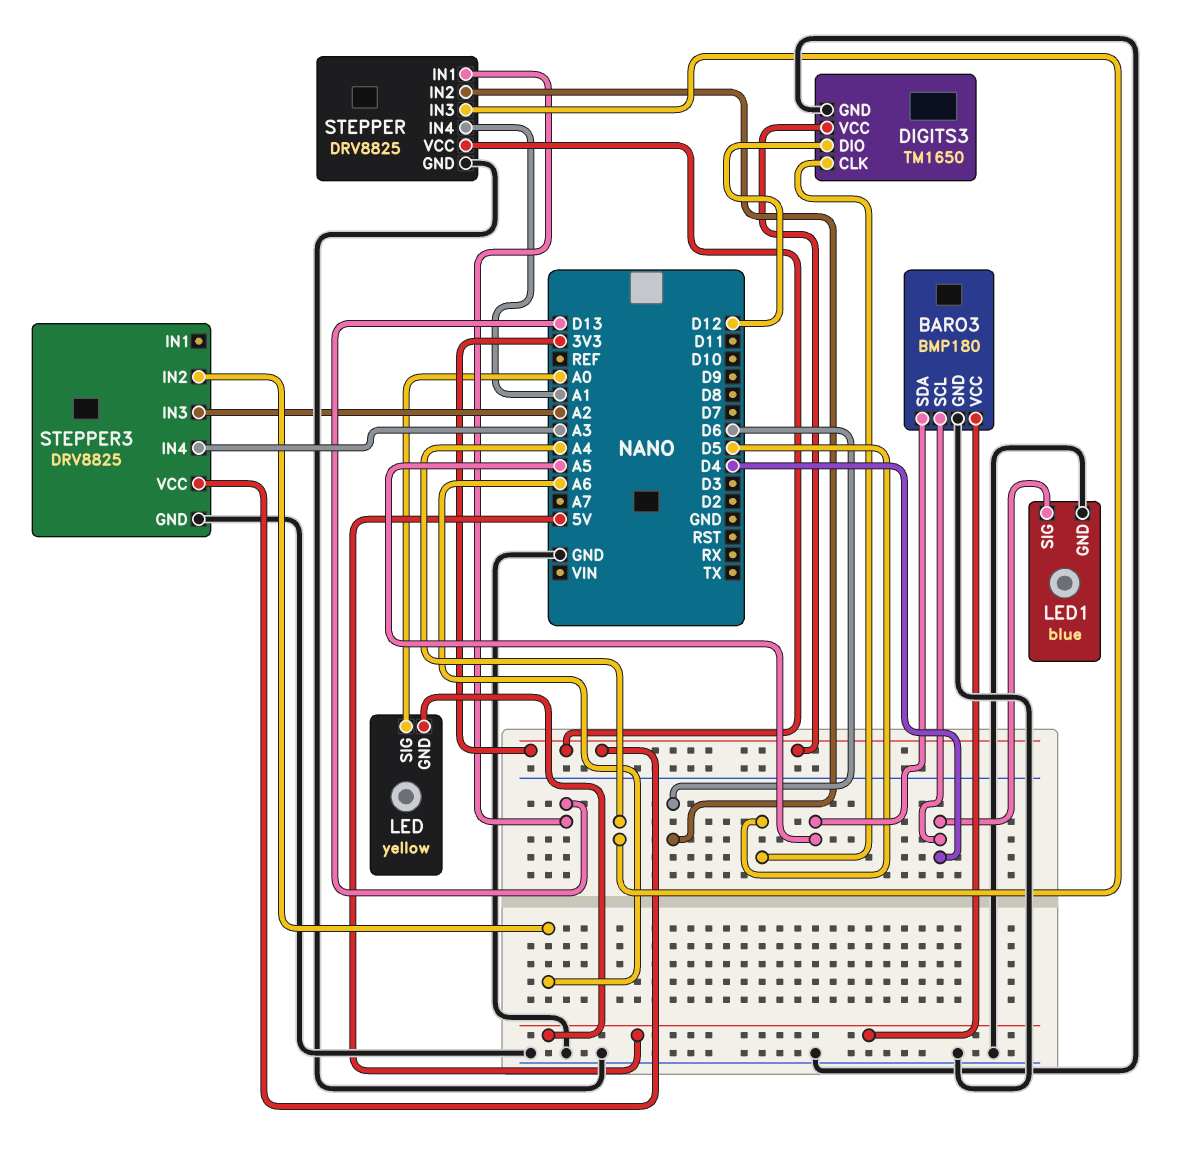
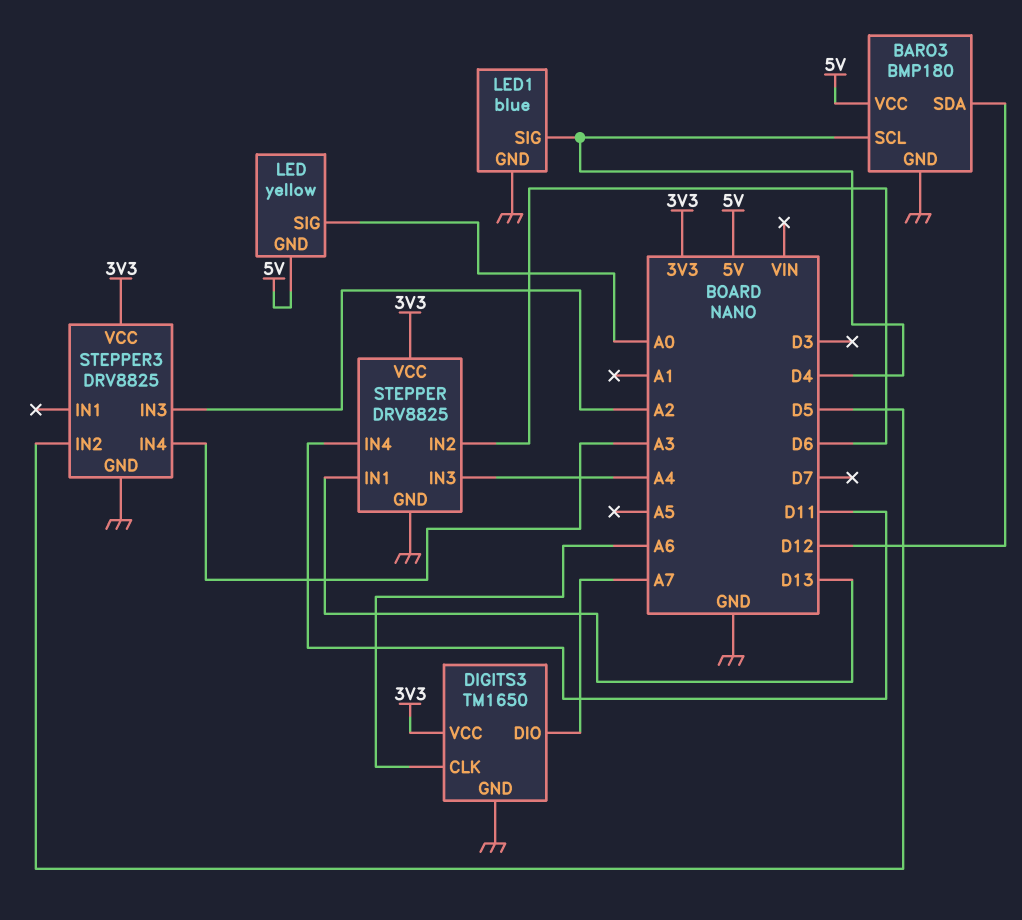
BARO3 pin SDA: A5 -> D12
DIGITS3 pin CLK: D5 -> A6
DIGITS3 pin DIO: D12 -> A7
STEPPER pin IN4: A1 -> D11
STEPPER3 pin IN2: A6 -> D5

